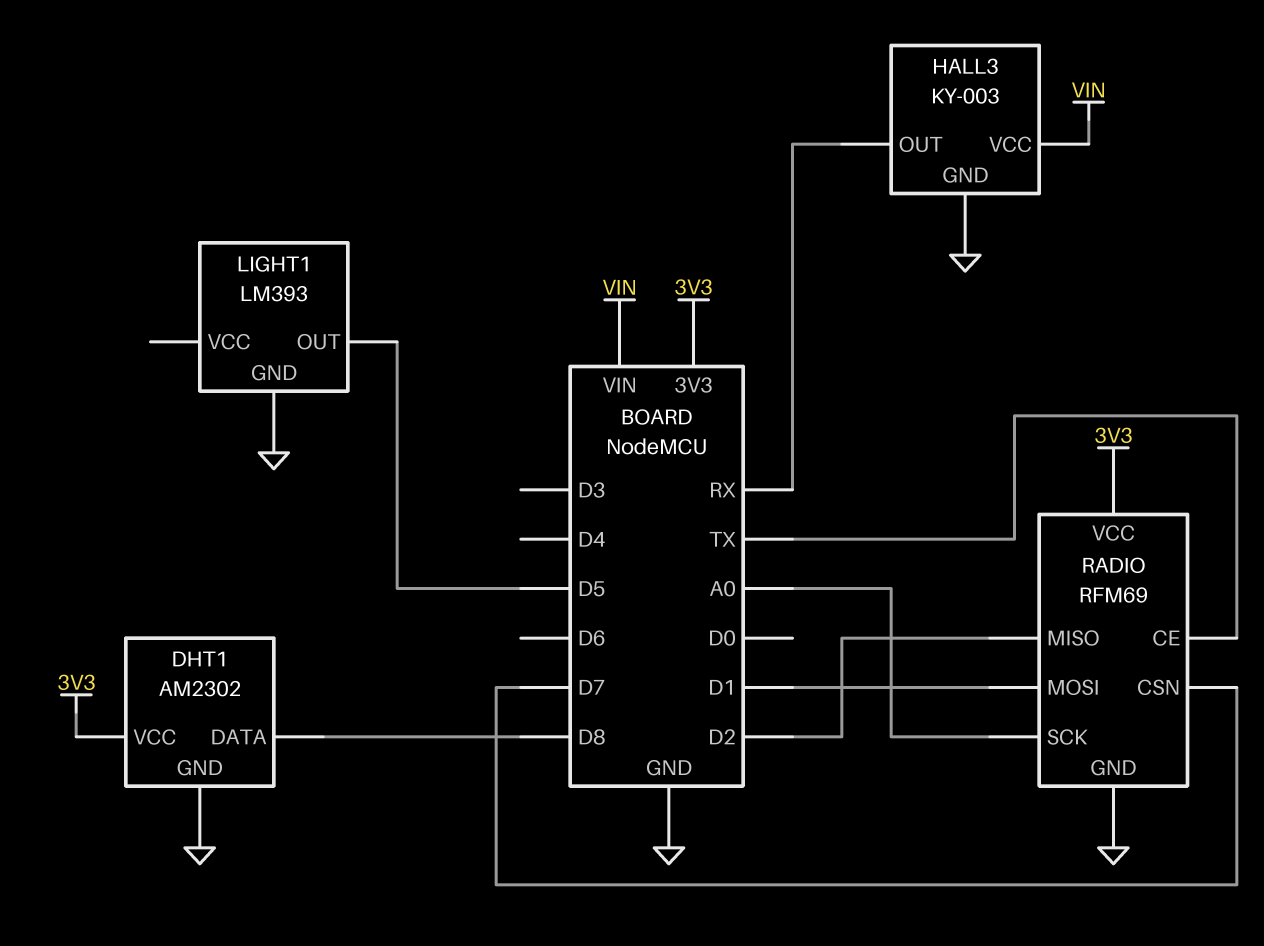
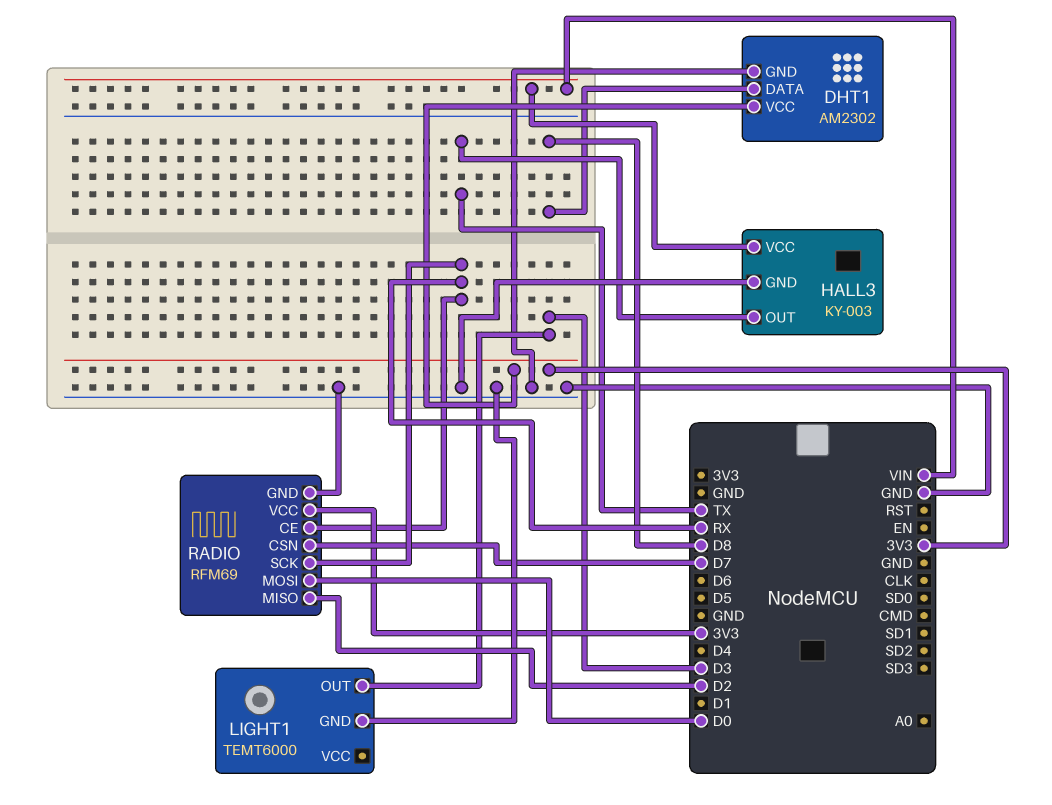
HALL3 pin OUT: RX -> TX
LIGHT1: LM393 -> TEMT6000
LIGHT1 pin OUT: D5 -> D3
RADIO pin CE: TX -> RX
RADIO pin MOSI: D1 -> D0
RADIO pin SCK: A0 -> RX

